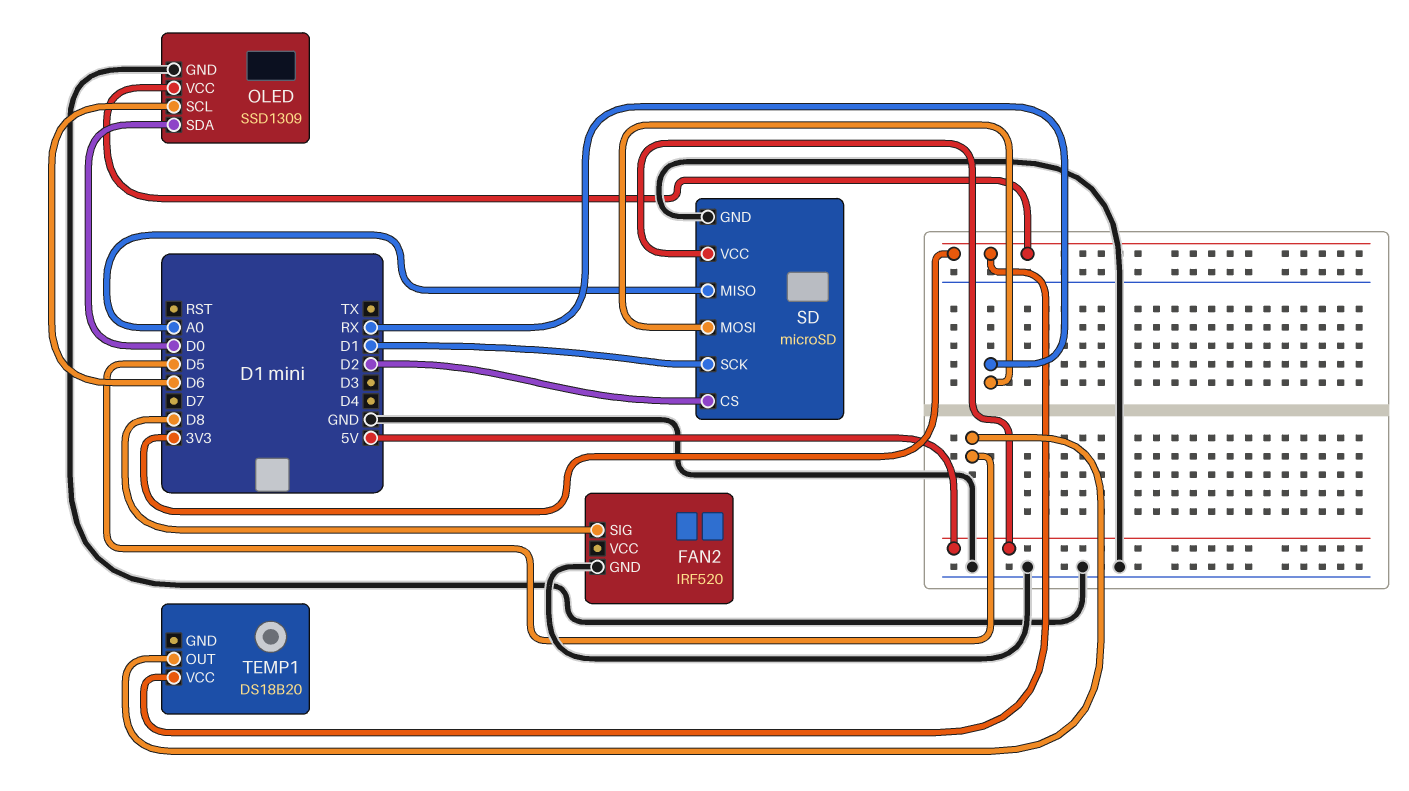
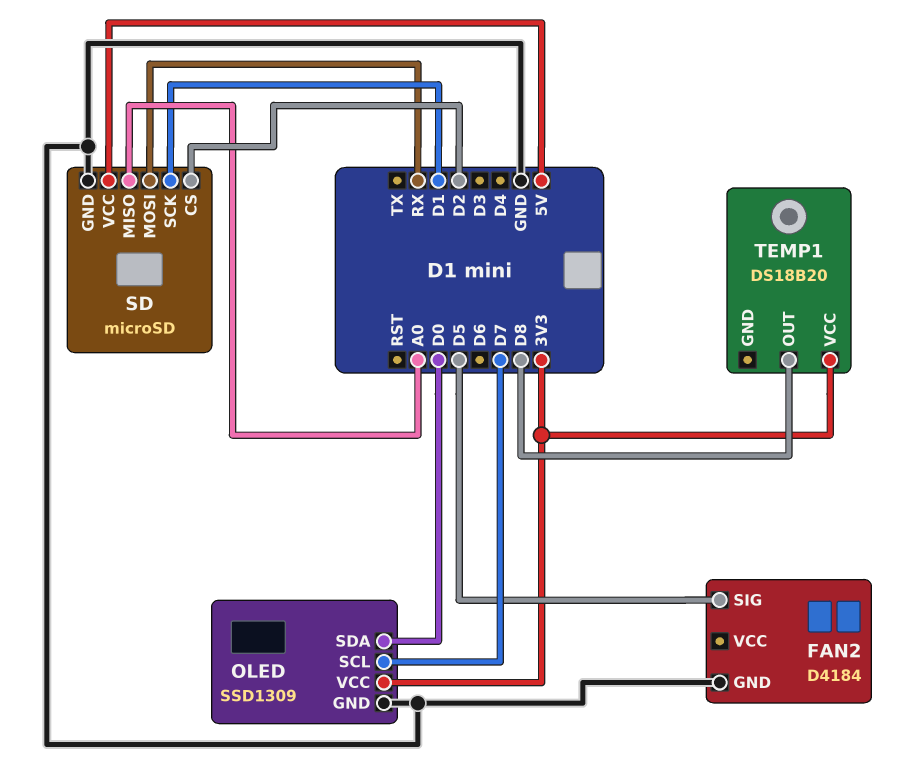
FAN2: IRF520 -> D4184
FAN2 pin SIG: D8 -> D5
OLED pin SCL: D6 -> D7
TEMP1 pin OUT: D5 -> D8

